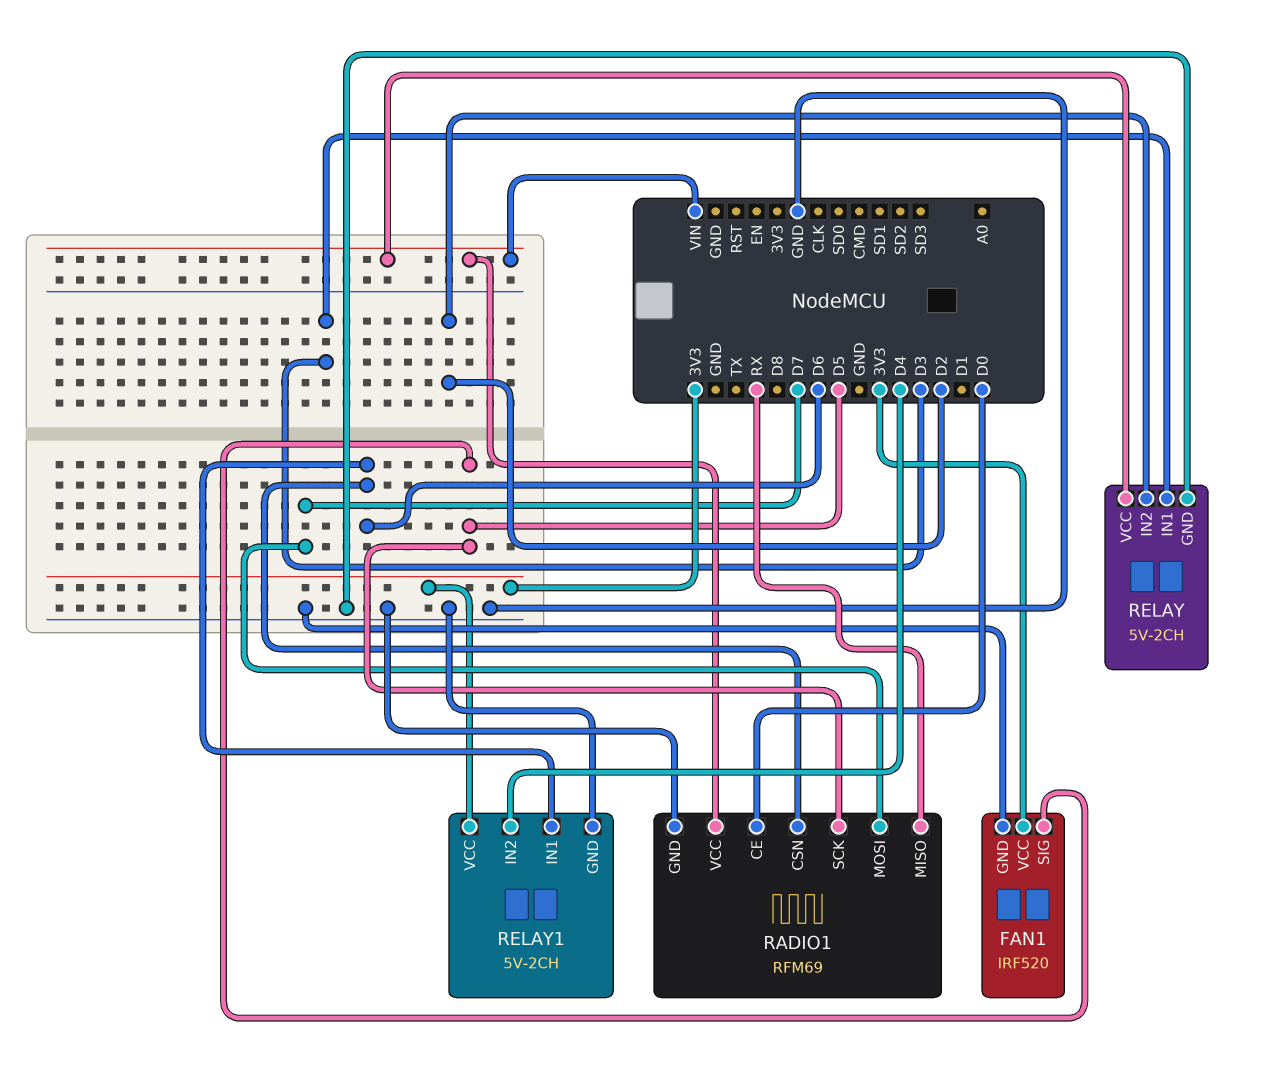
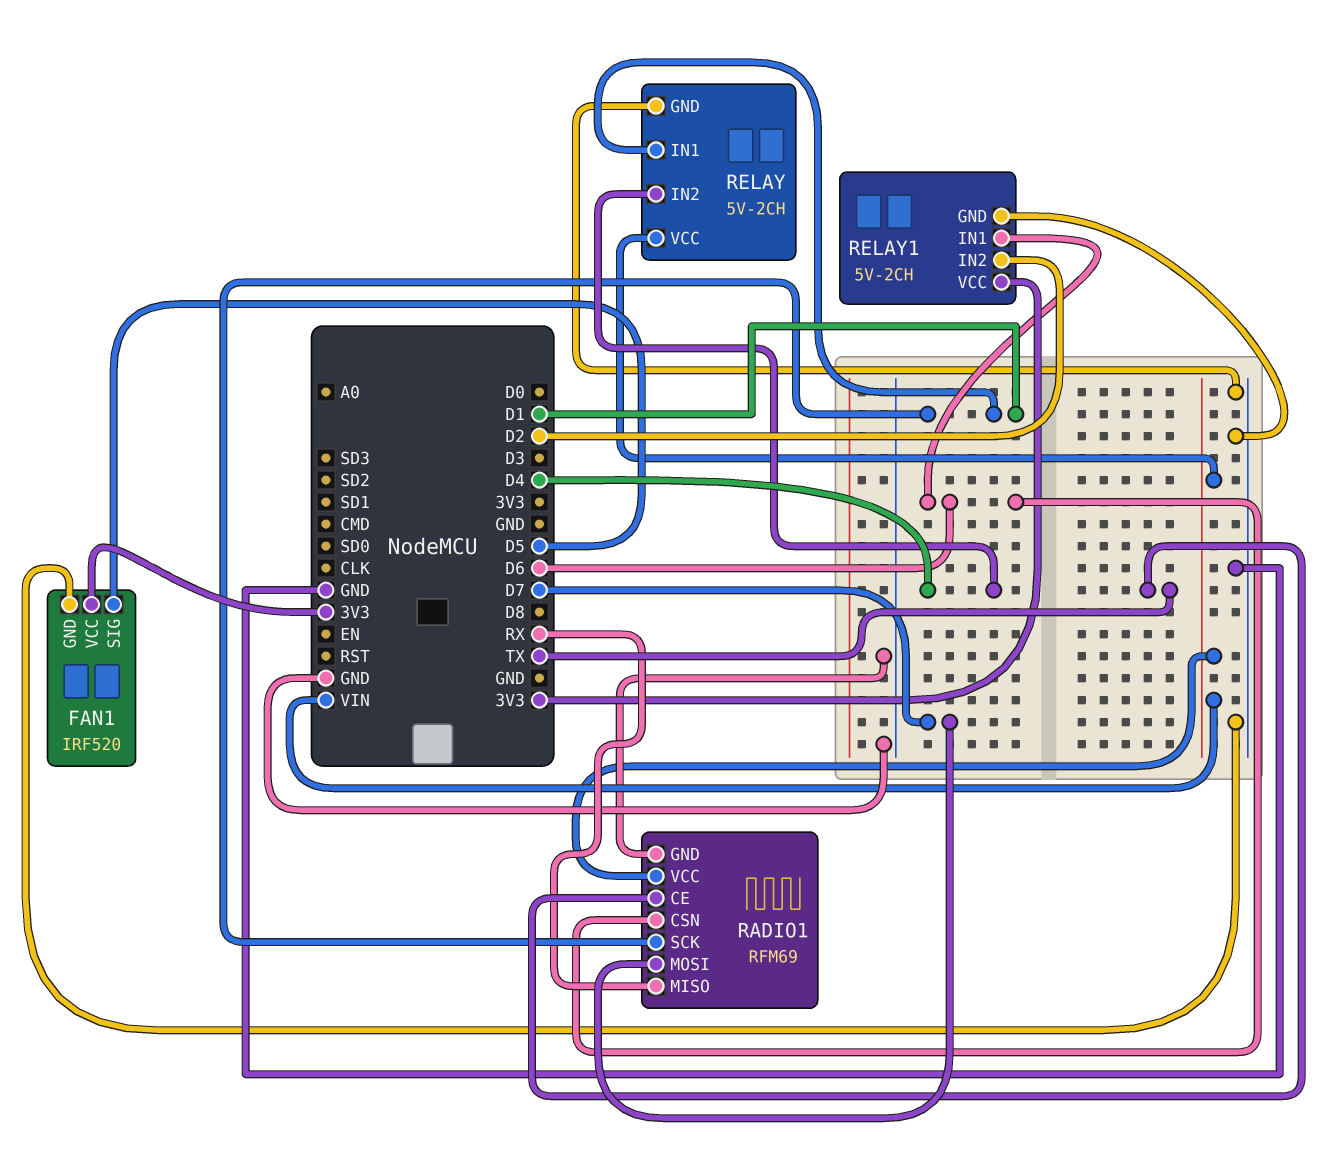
RADIO1 pin CE: D0 -> TX
RADIO1 pin SCK: D5 -> D1
RELAY pin IN1: D3 -> D1
RELAY pin IN2: D2 -> D4
RELAY1 pin IN2: D4 -> D2

